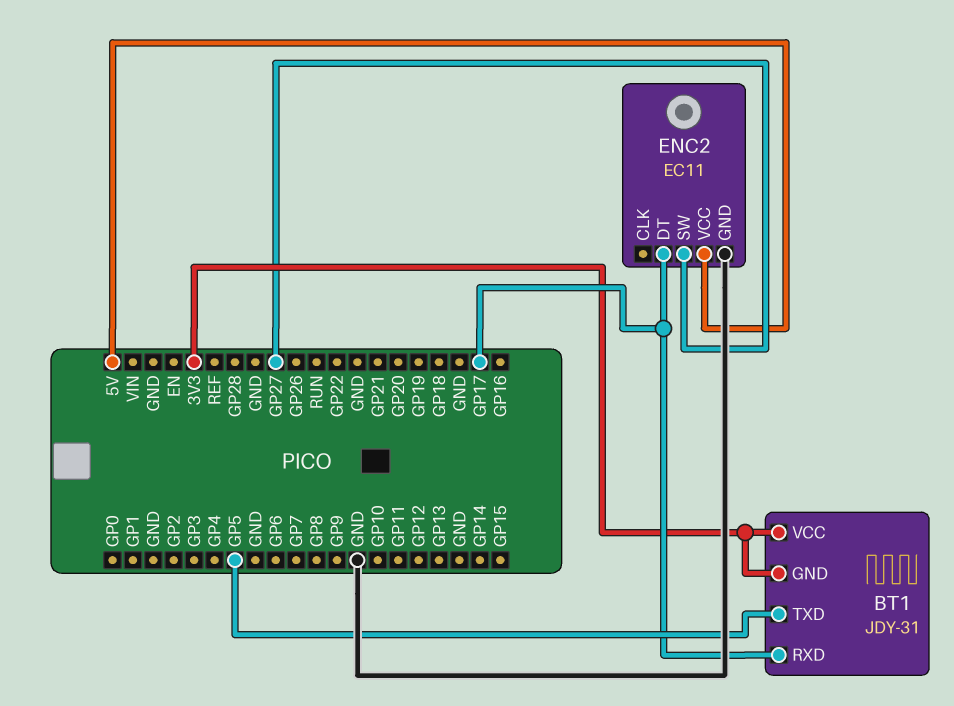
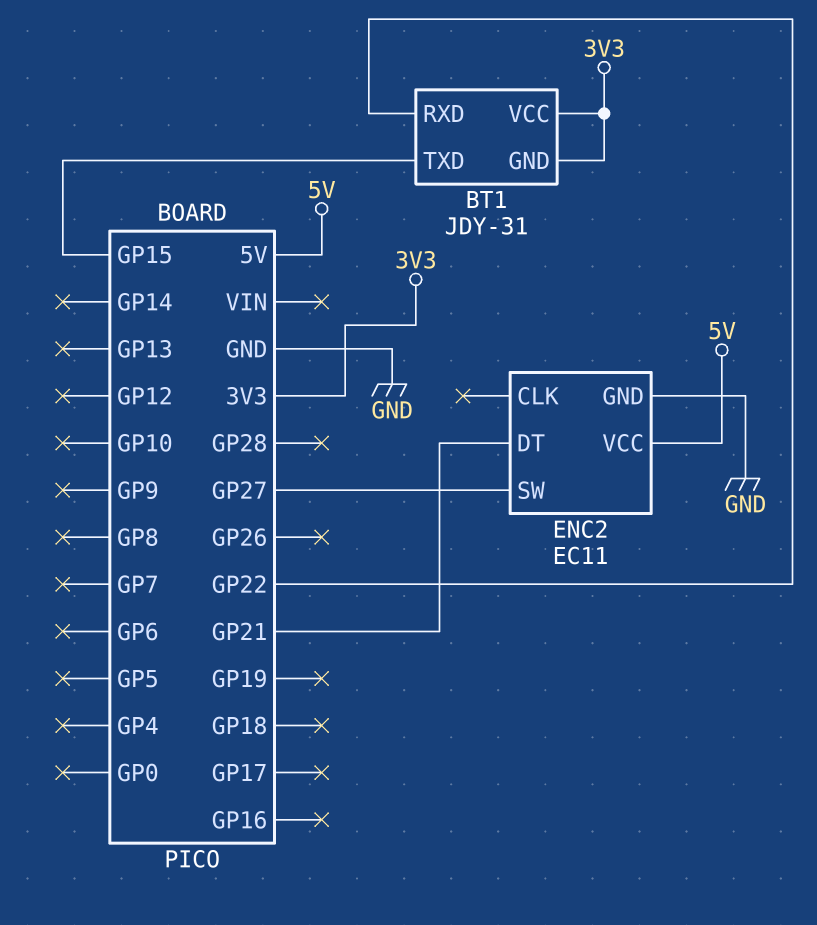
BT1 pin RXD: GP17 -> GP22
BT1 pin TXD: GP5 -> GP15
ENC2 pin DT: GP17 -> GP21

